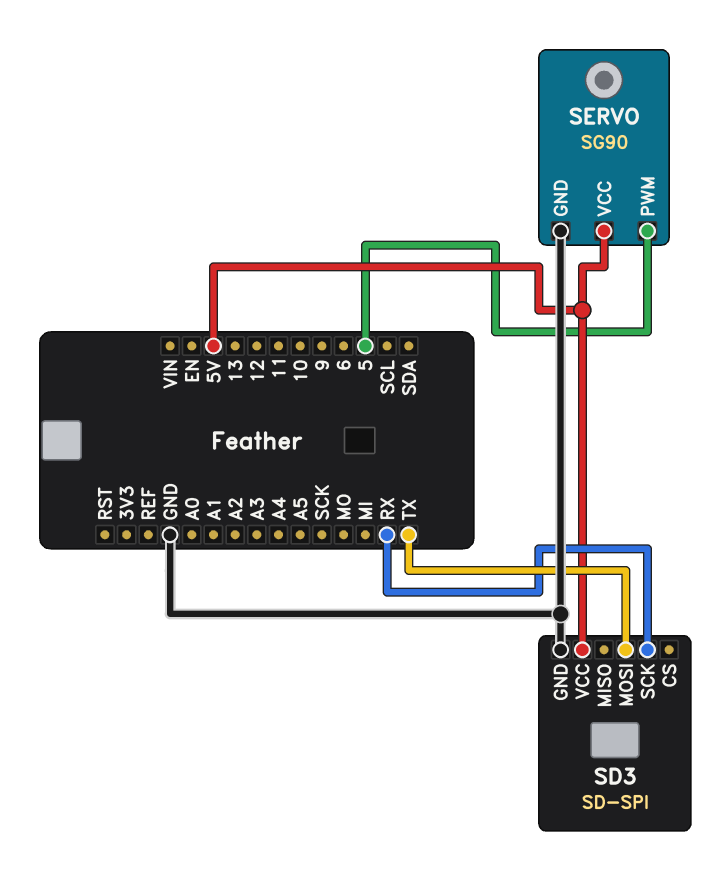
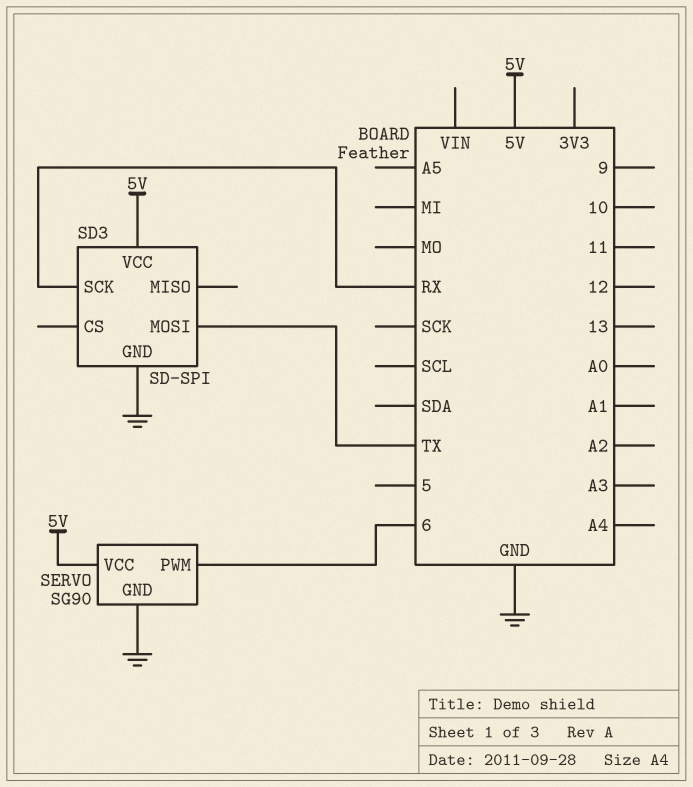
SERVO pin PWM: 5 -> 6

